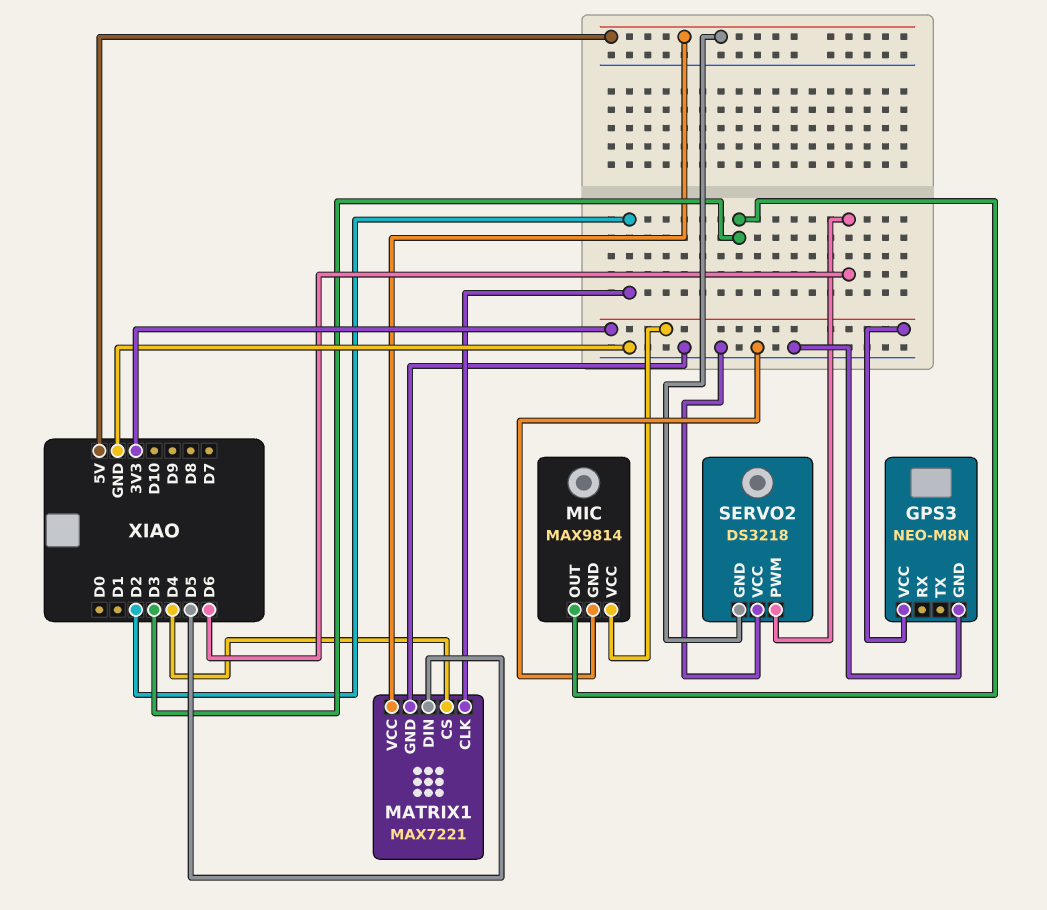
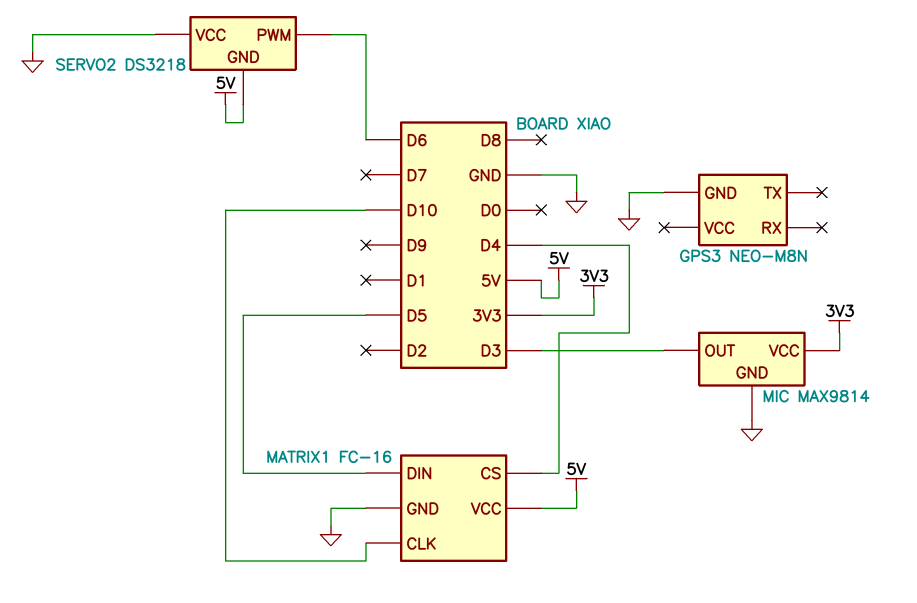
GPS3 pin VCC: 3V3 -> none
MATRIX1: MAX7221 -> FC-16
MATRIX1 pin CLK: D2 -> D10

